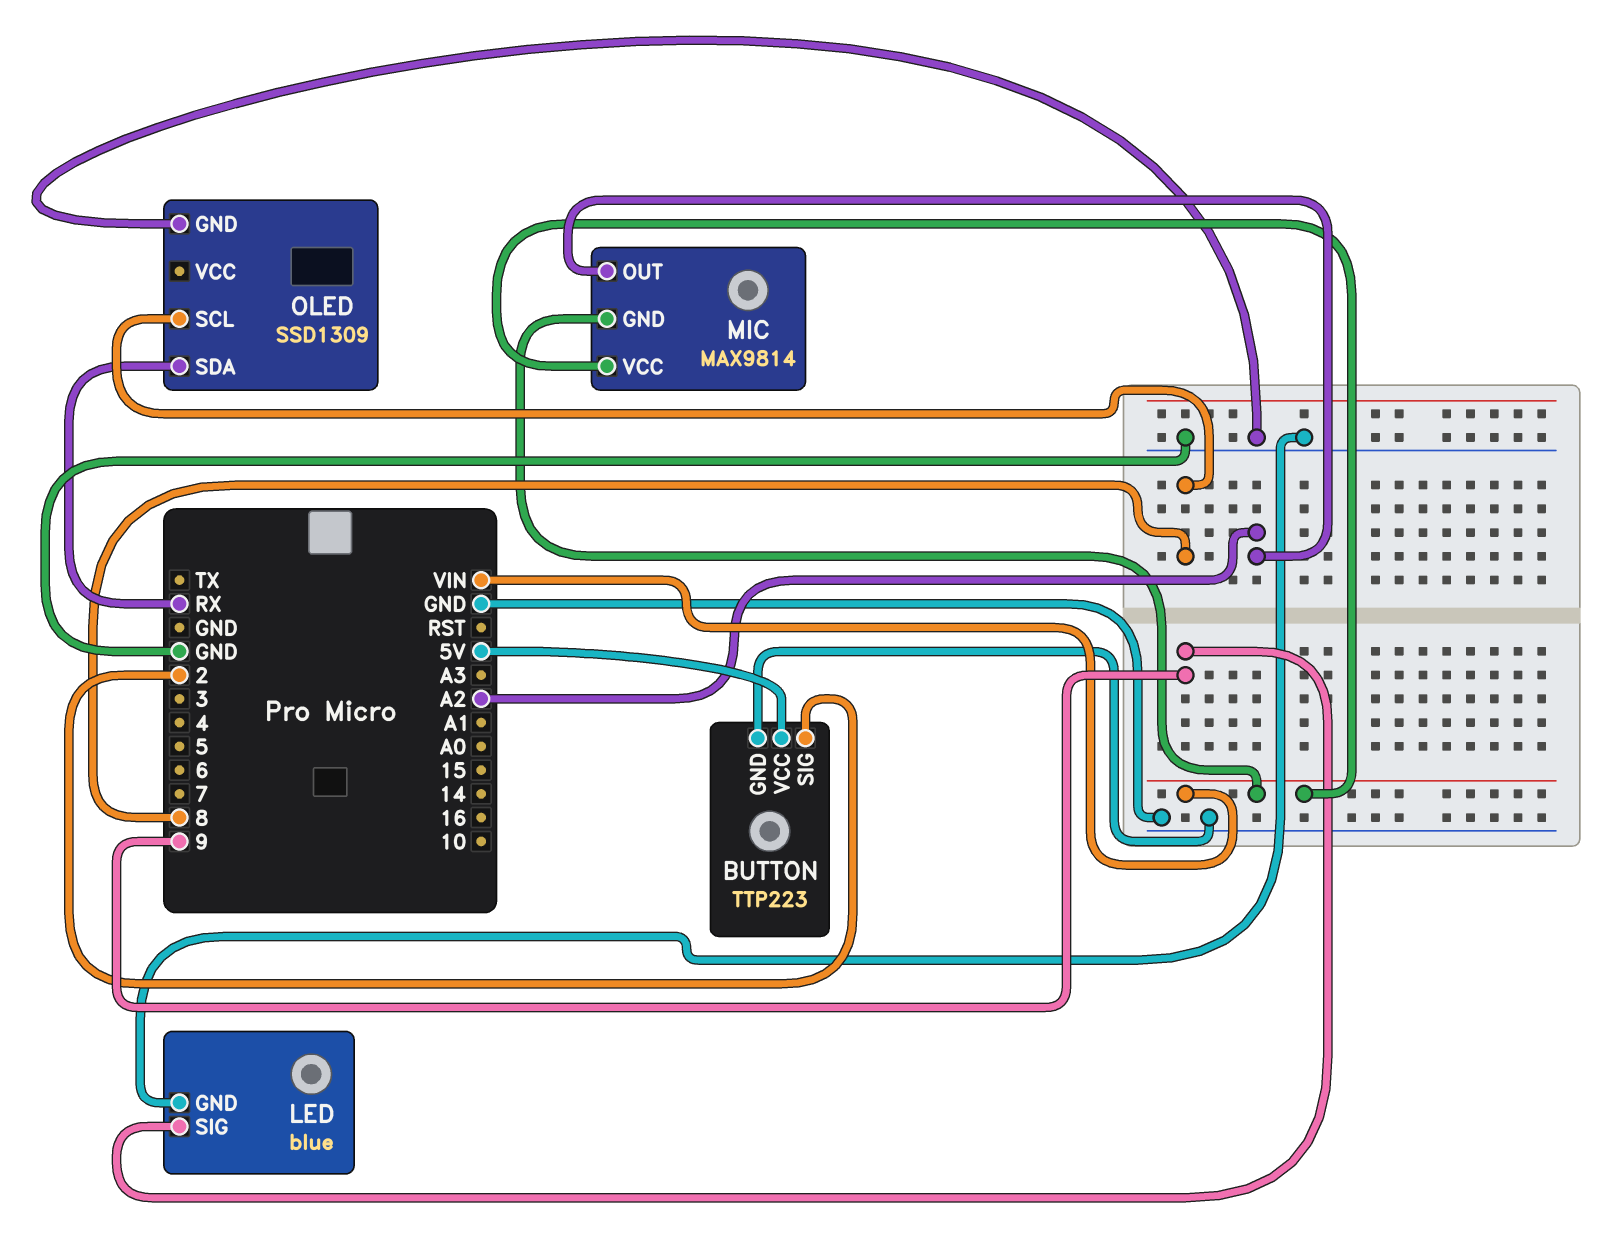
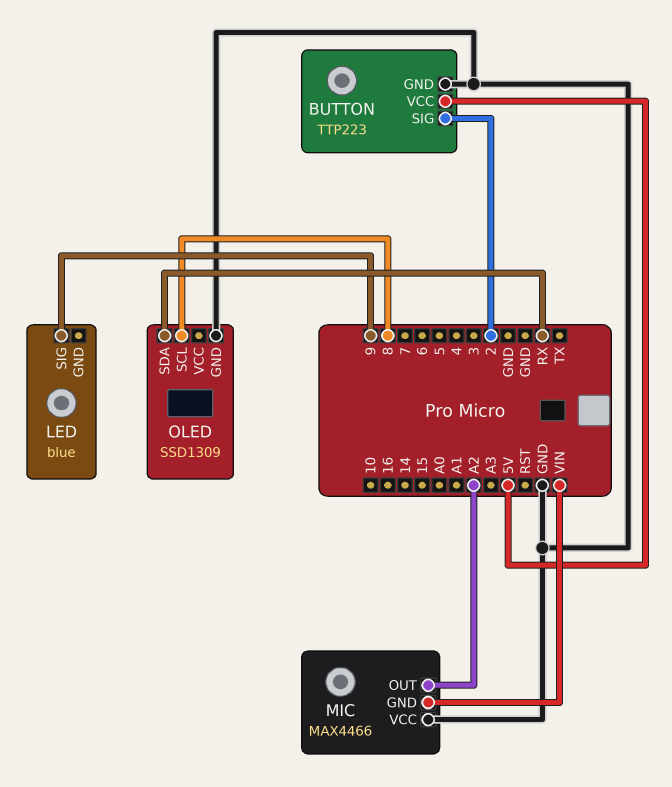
LED pin GND: GND -> none
MIC: MAX9814 -> MAX4466
MIC pin VCC: VIN -> GND

